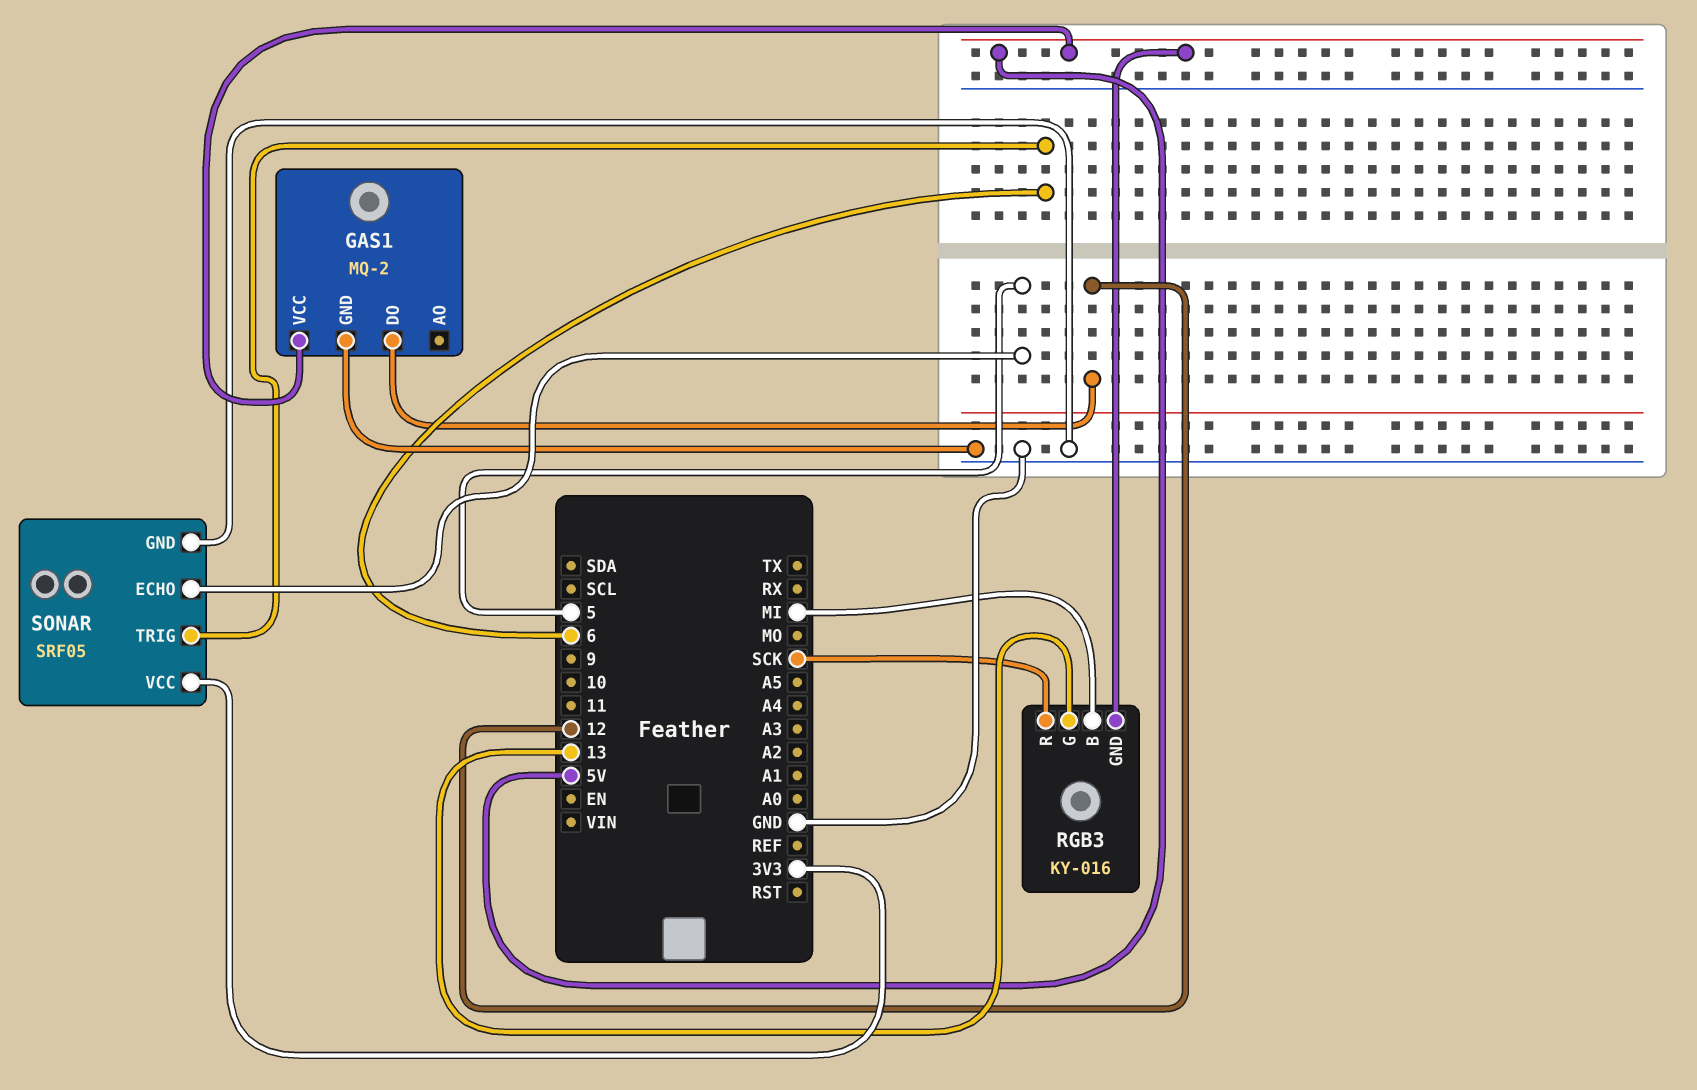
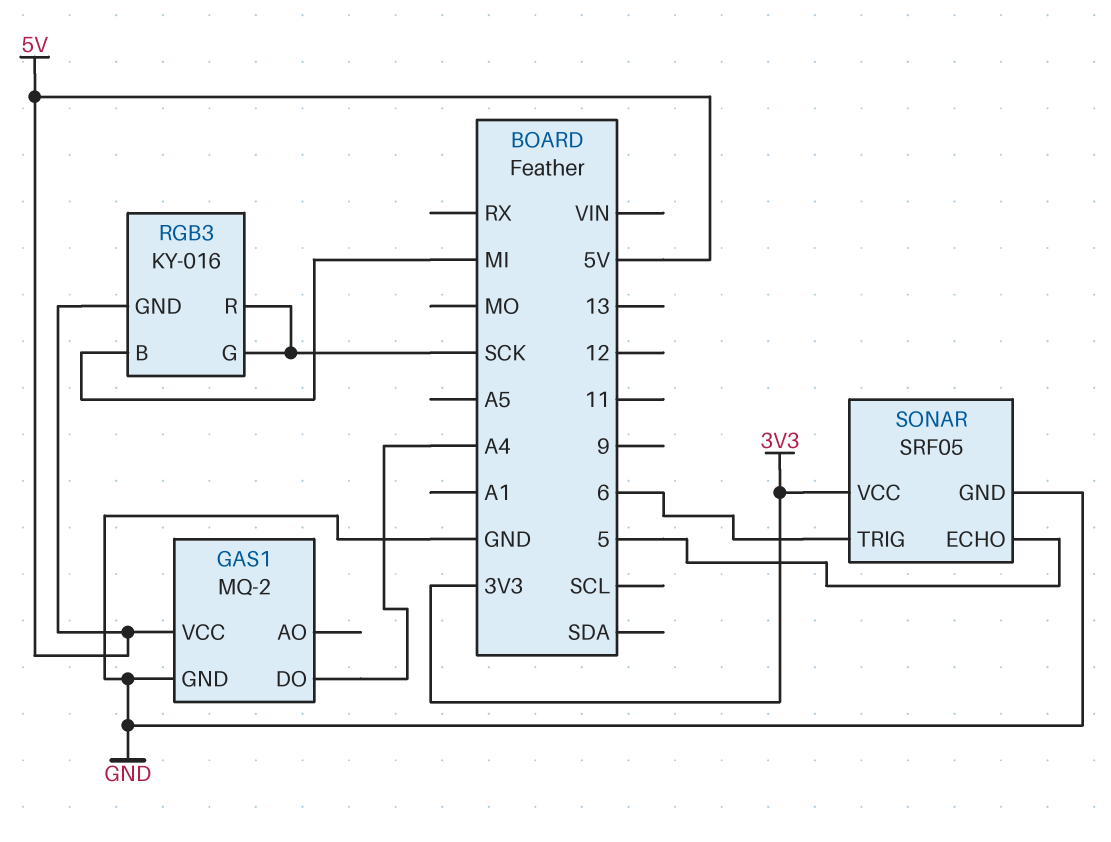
GAS1 pin DO: 12 -> A4
RGB3 pin G: 13 -> SCK

